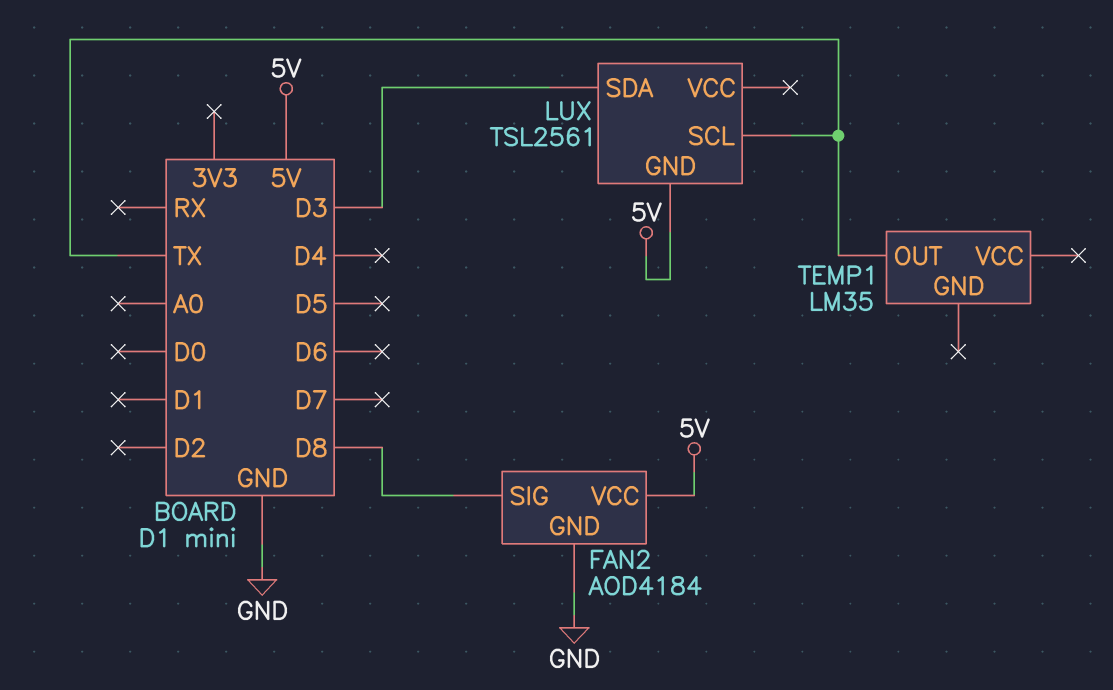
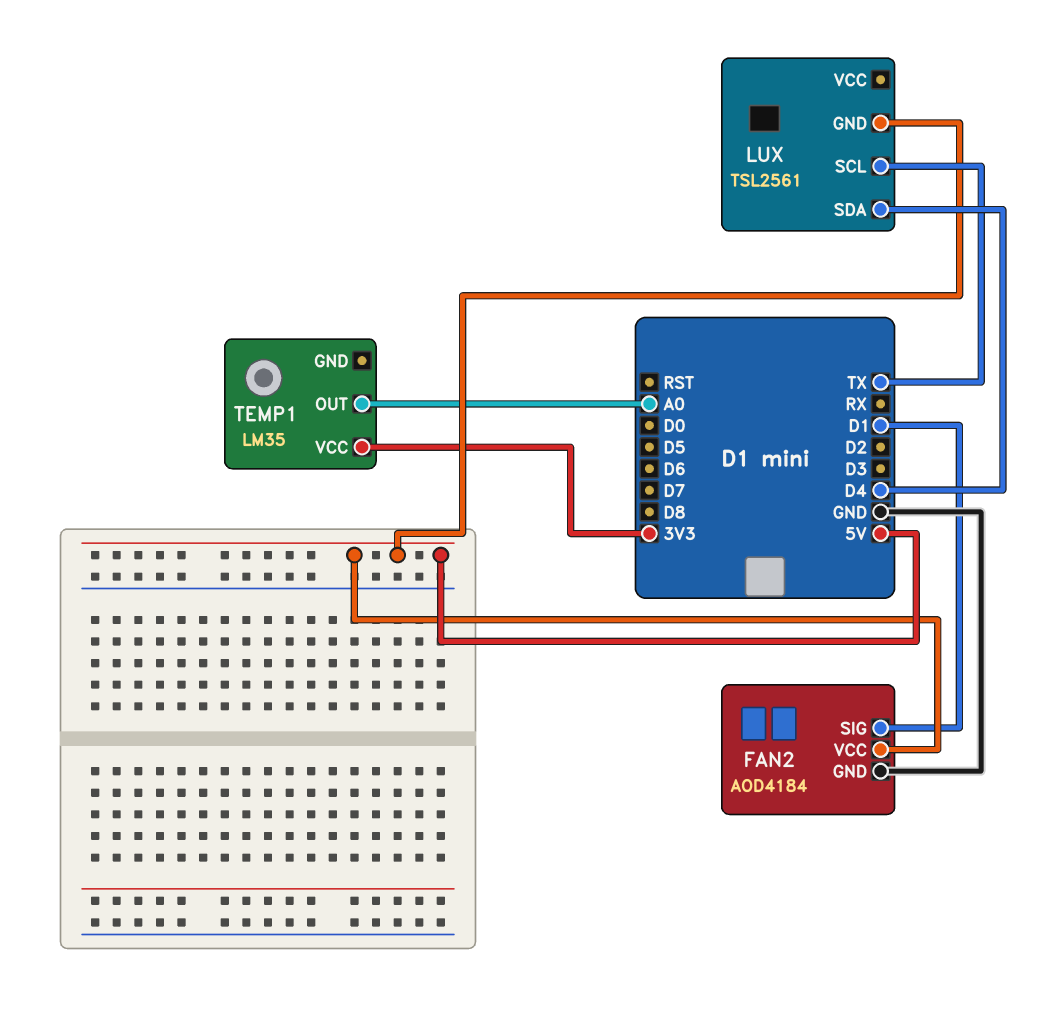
FAN2 pin SIG: D8 -> D1
LUX pin SDA: D3 -> D4
TEMP1 pin OUT: TX -> A0
TEMP1 pin VCC: none -> 3V3

